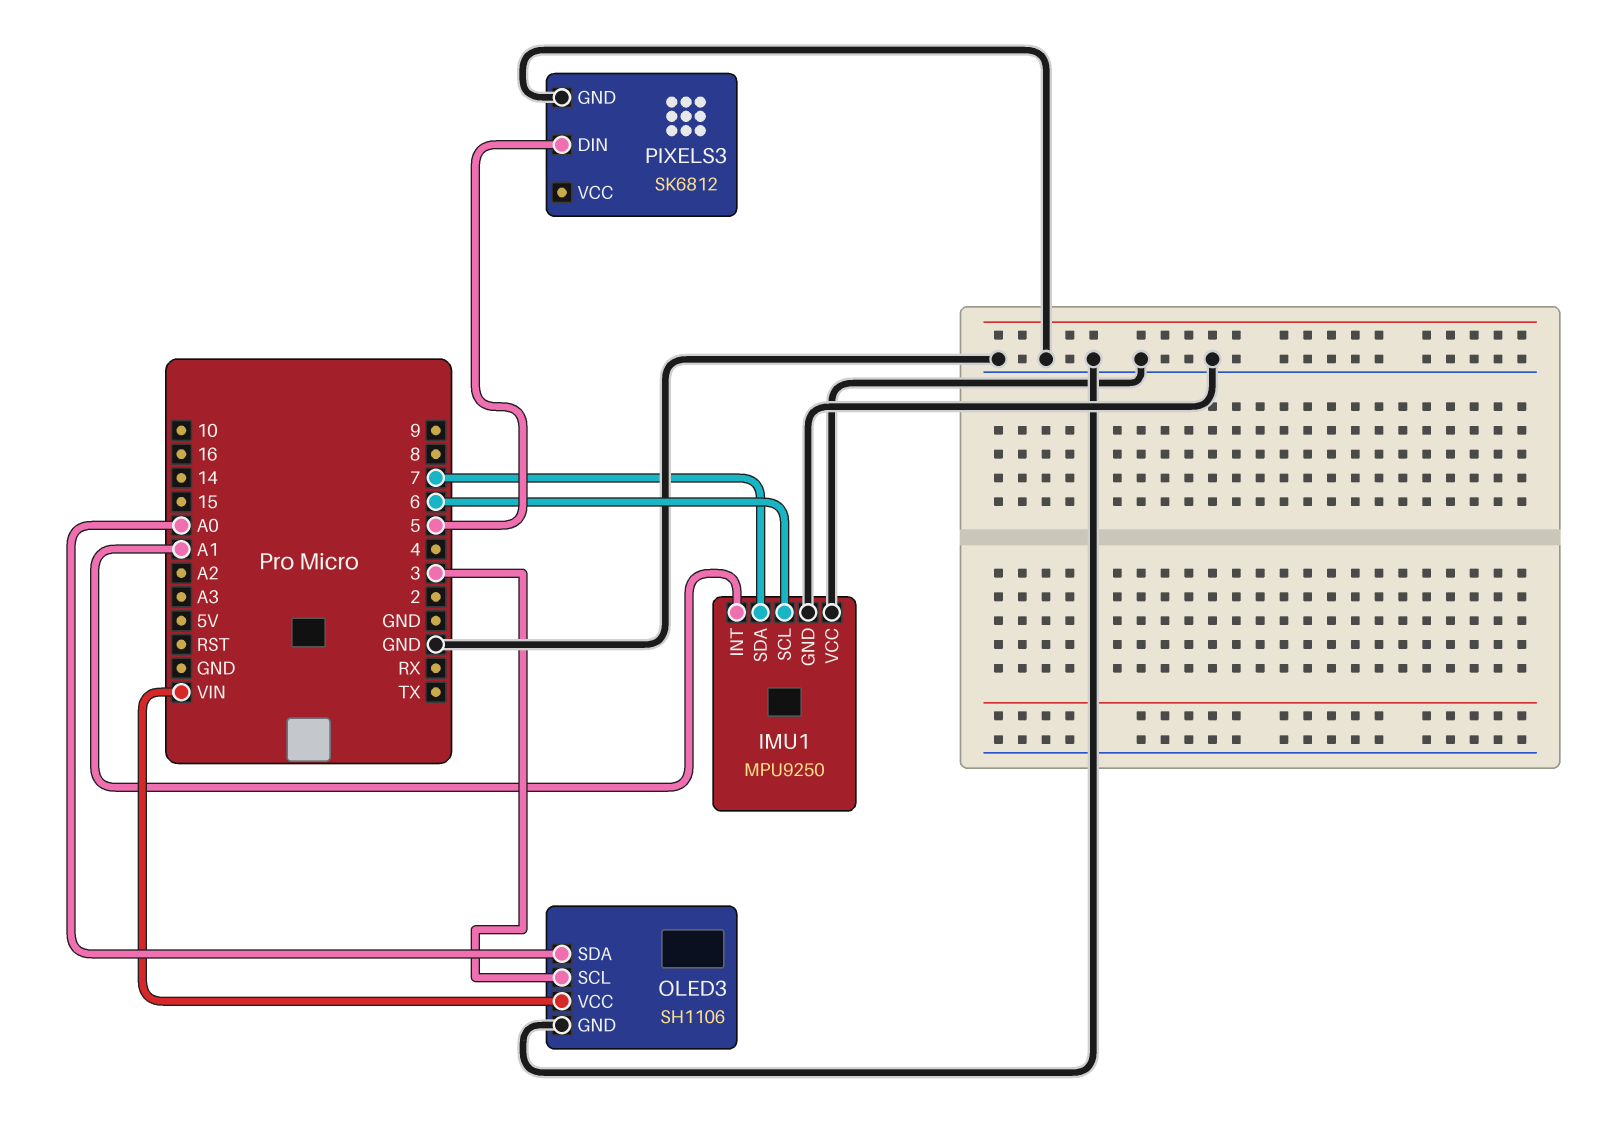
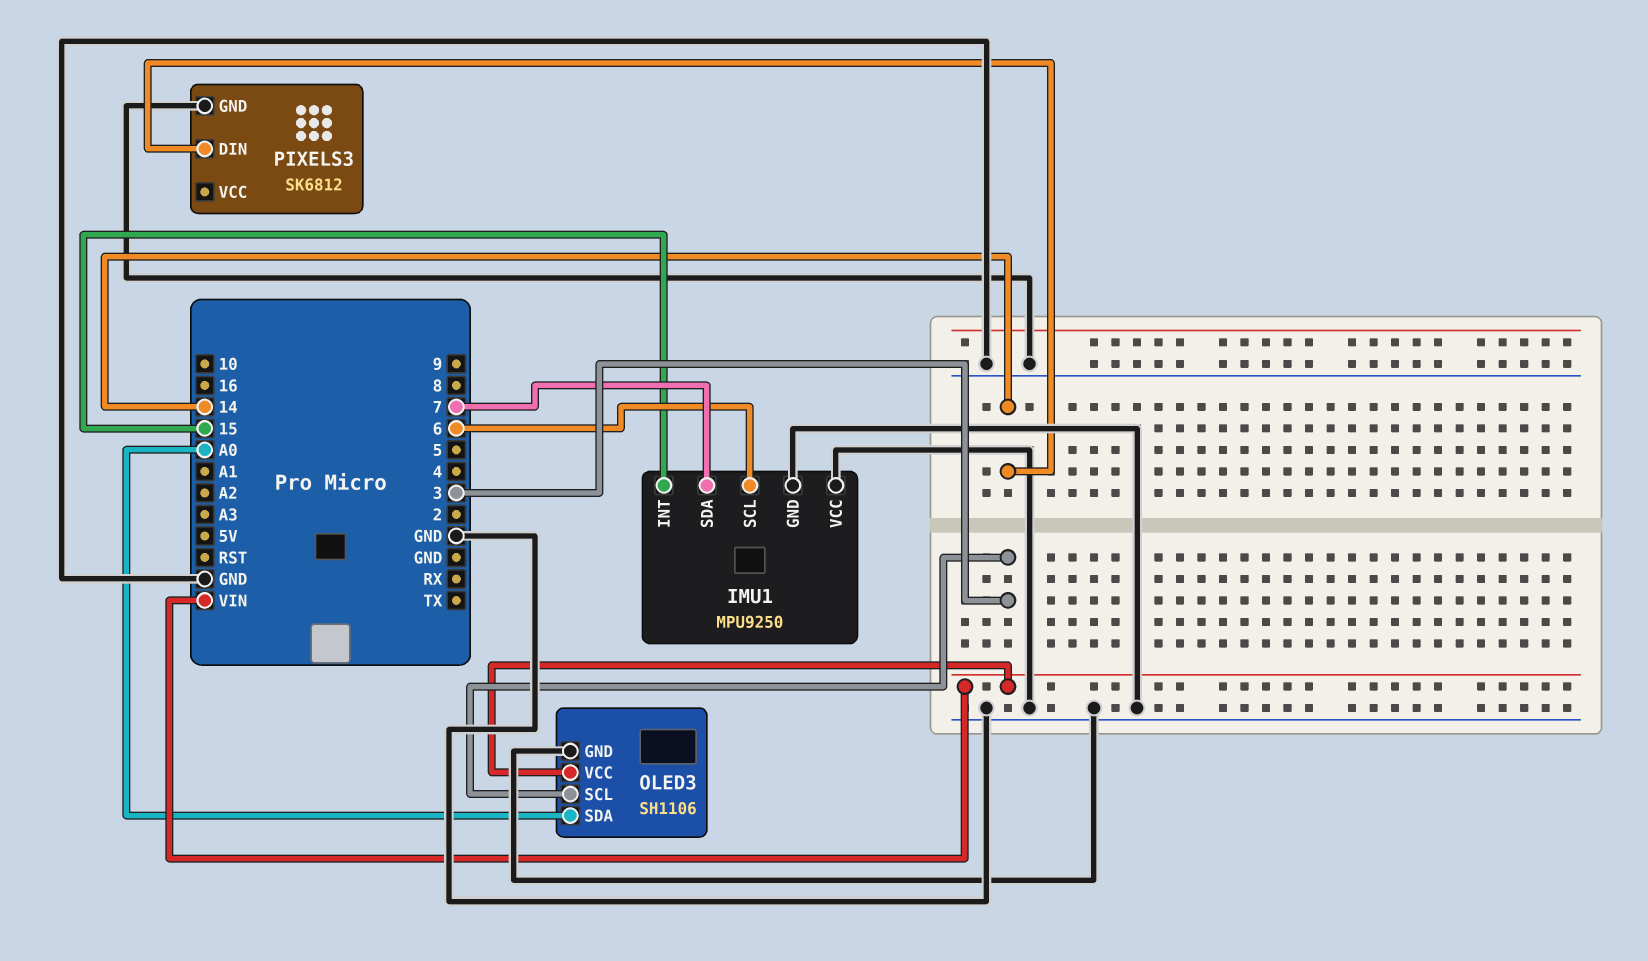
IMU1 pin INT: A1 -> 15
PIXELS3 pin DIN: 5 -> 14

